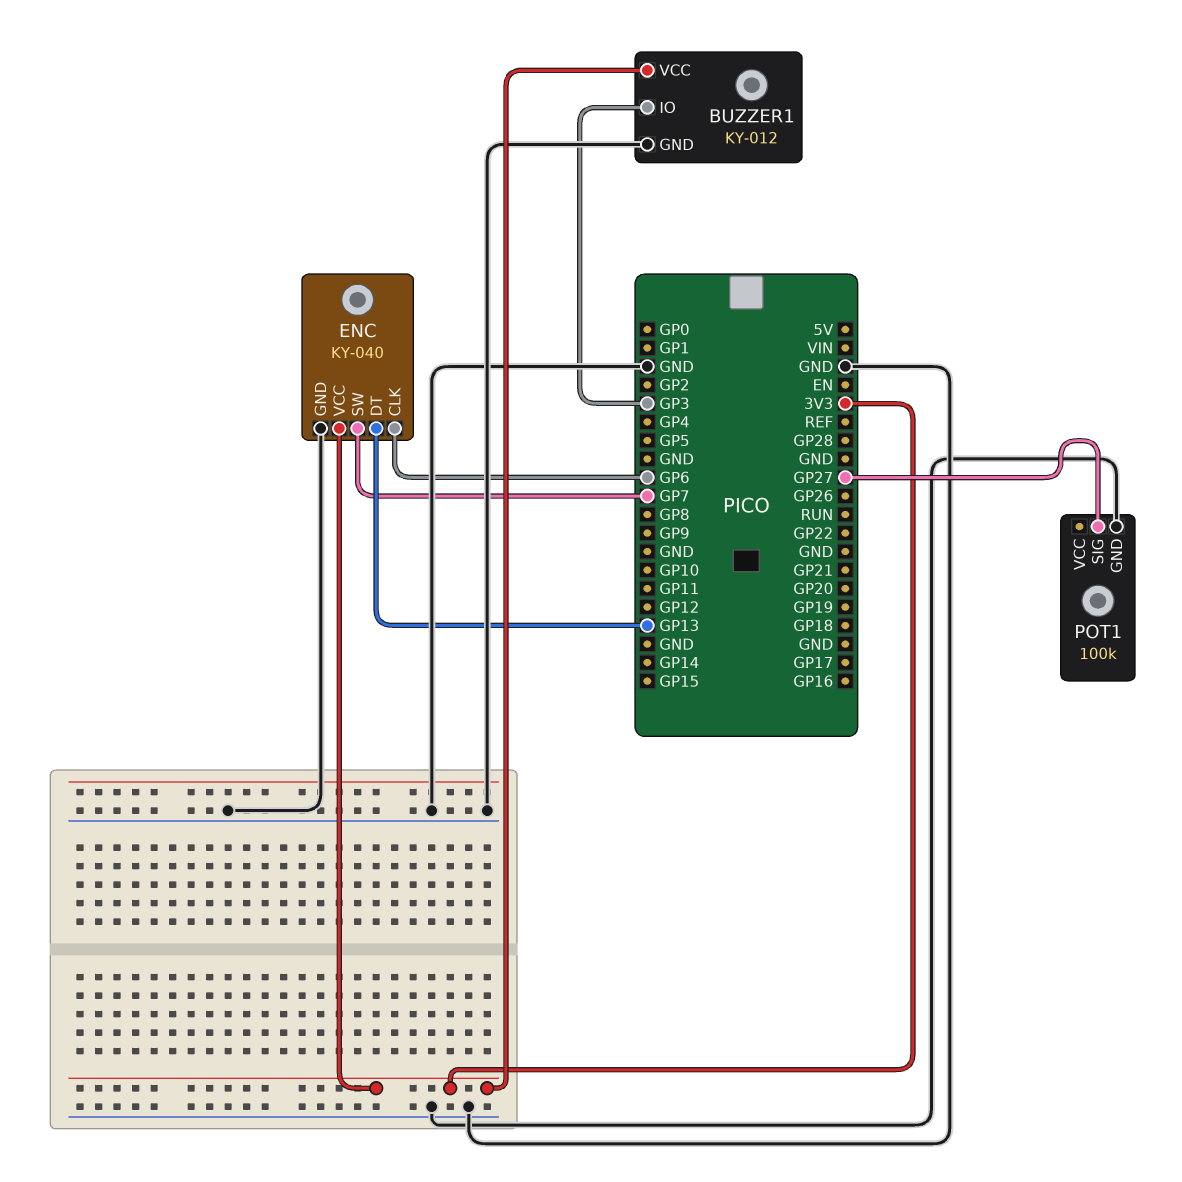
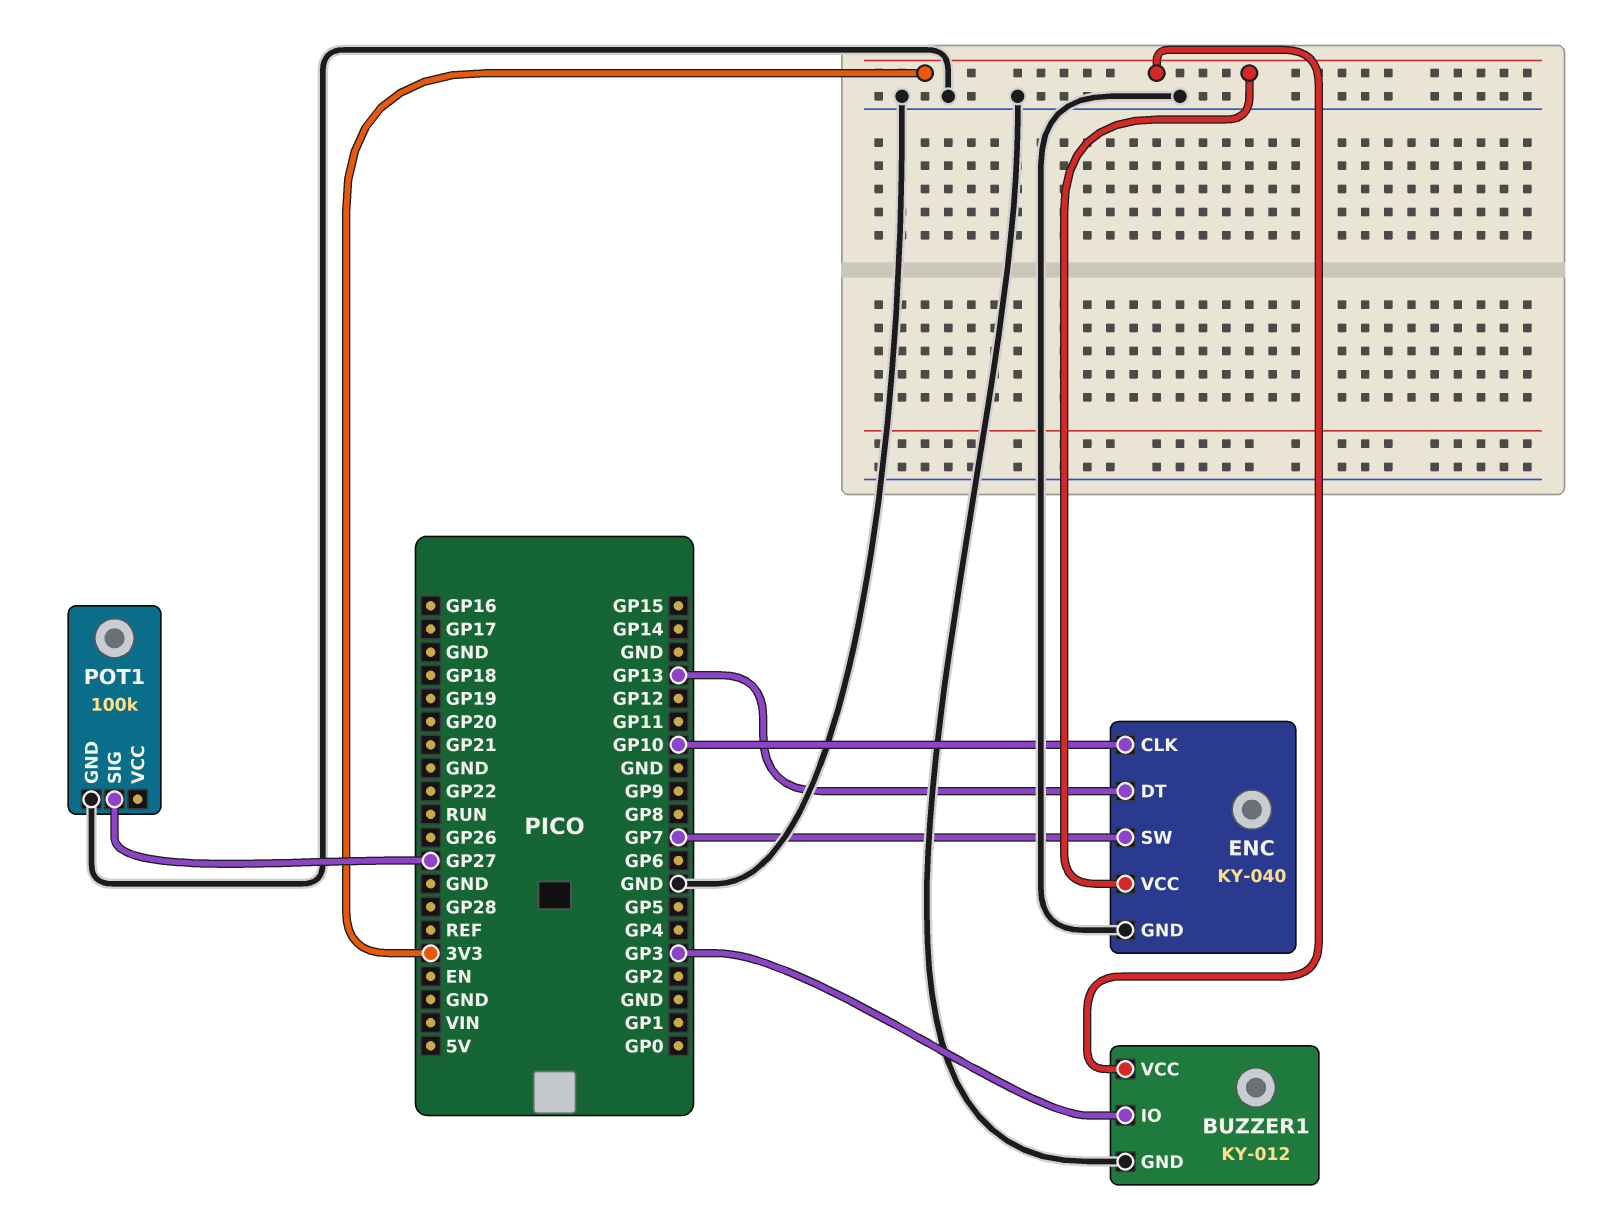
ENC pin CLK: GP6 -> GP10

